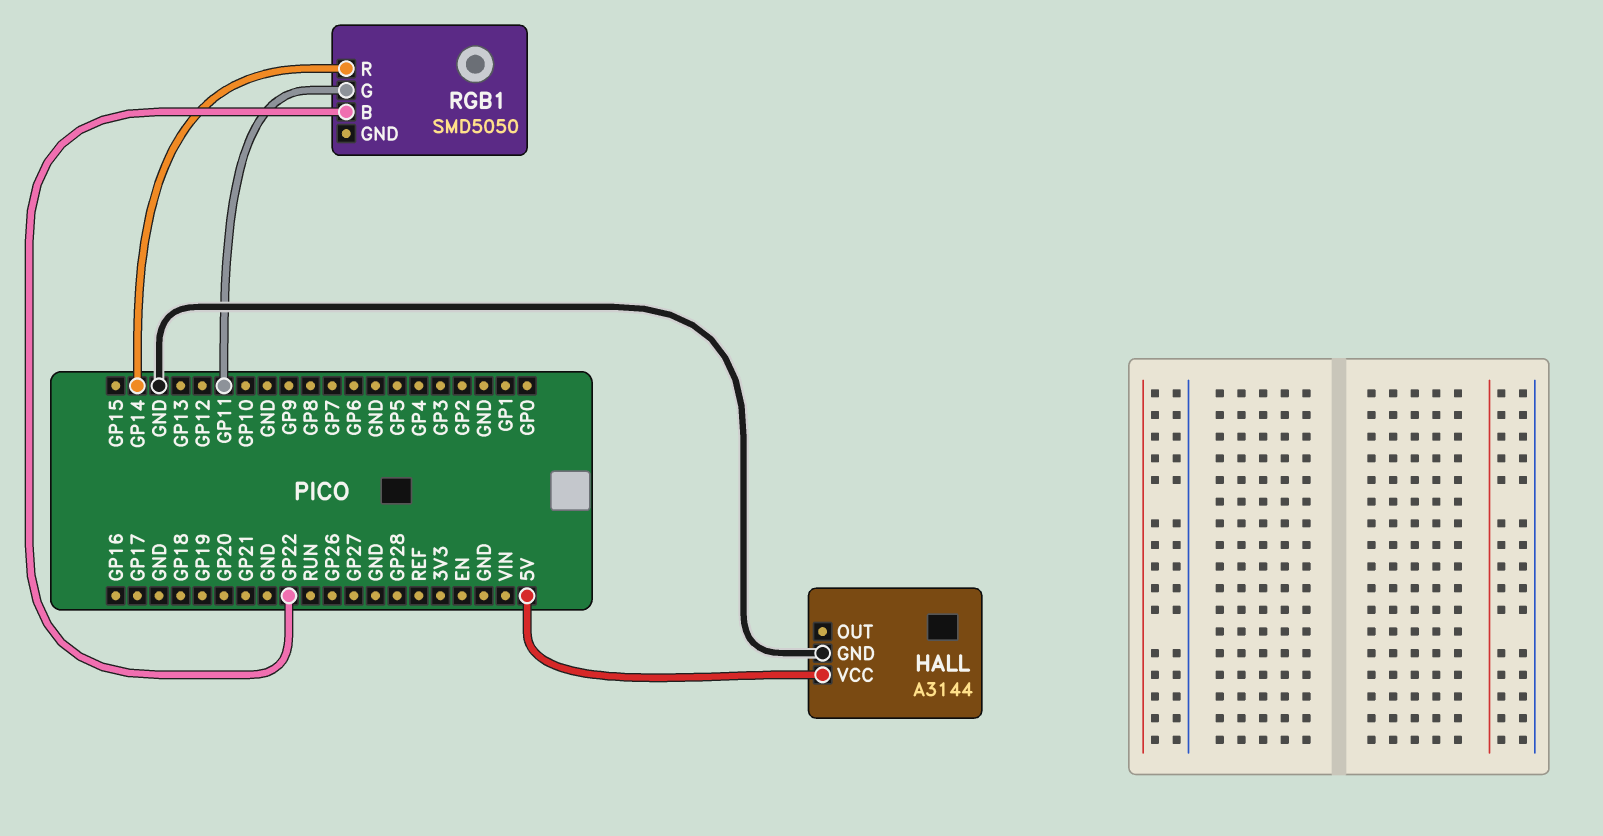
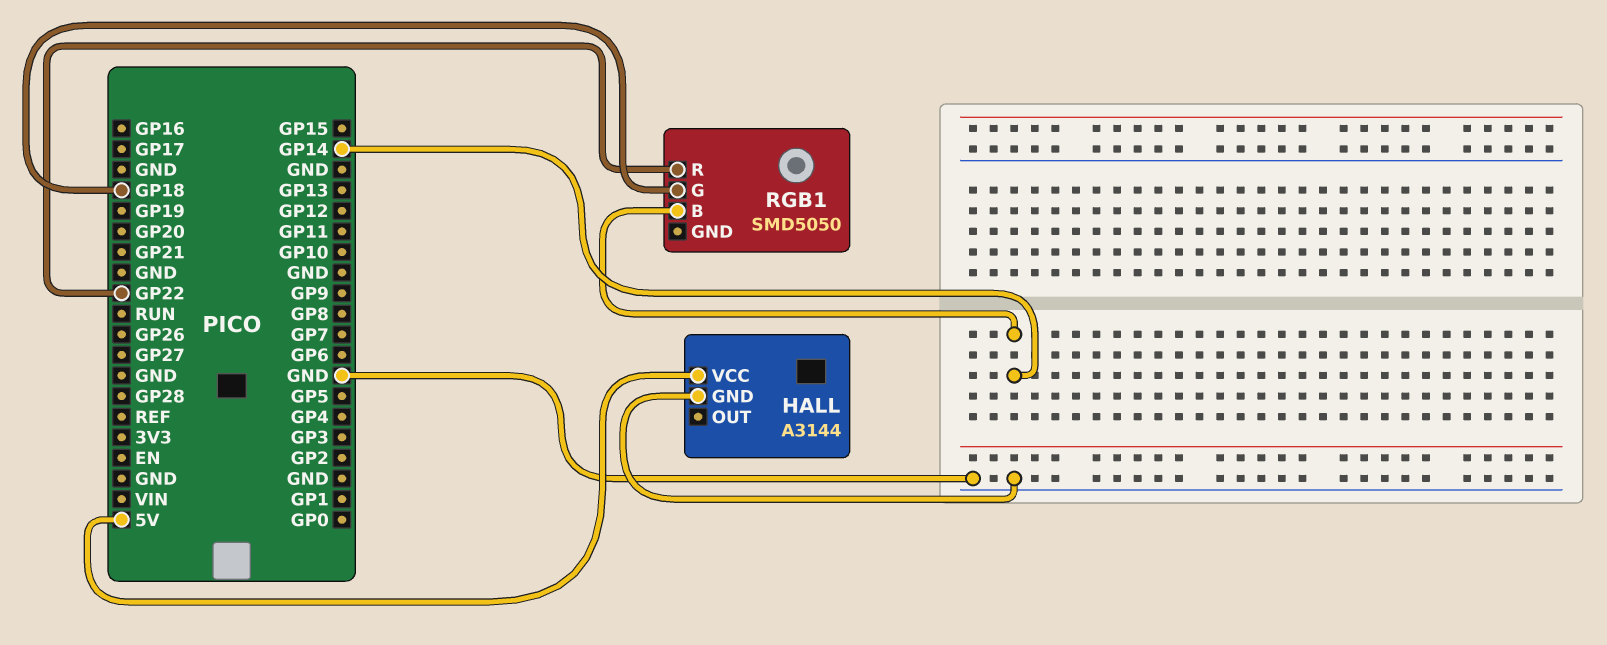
RGB1 pin B: GP22 -> GP14
RGB1 pin G: GP11 -> GP18
RGB1 pin R: GP14 -> GP22

